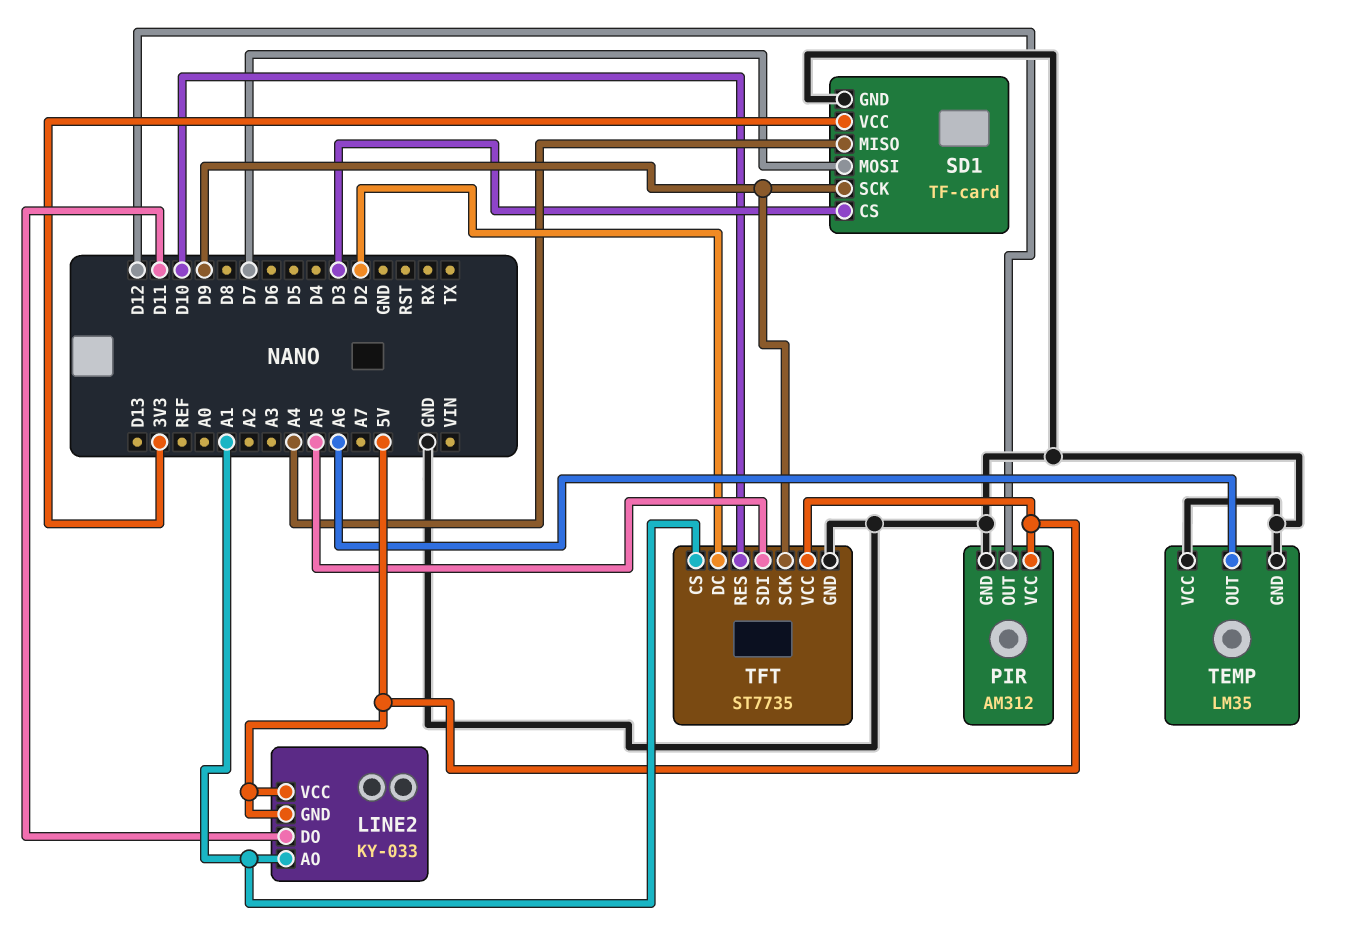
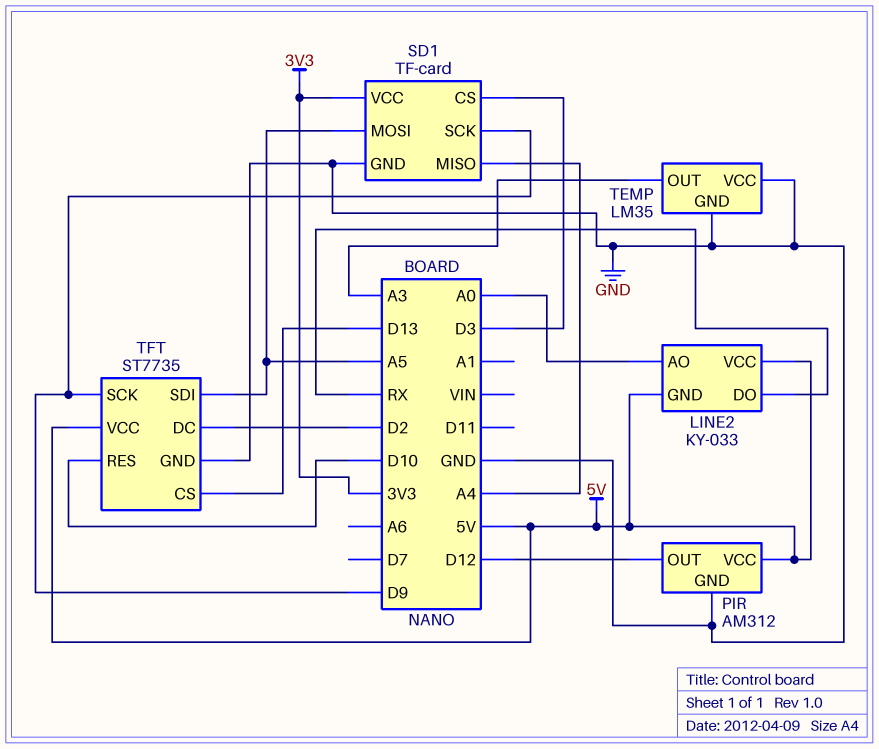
LINE2 pin AO: A1 -> A0
LINE2 pin DO: D11 -> RX
SD1 pin MOSI: D7 -> A5
TEMP pin OUT: A6 -> A3
TFT pin CS: A1 -> D13

